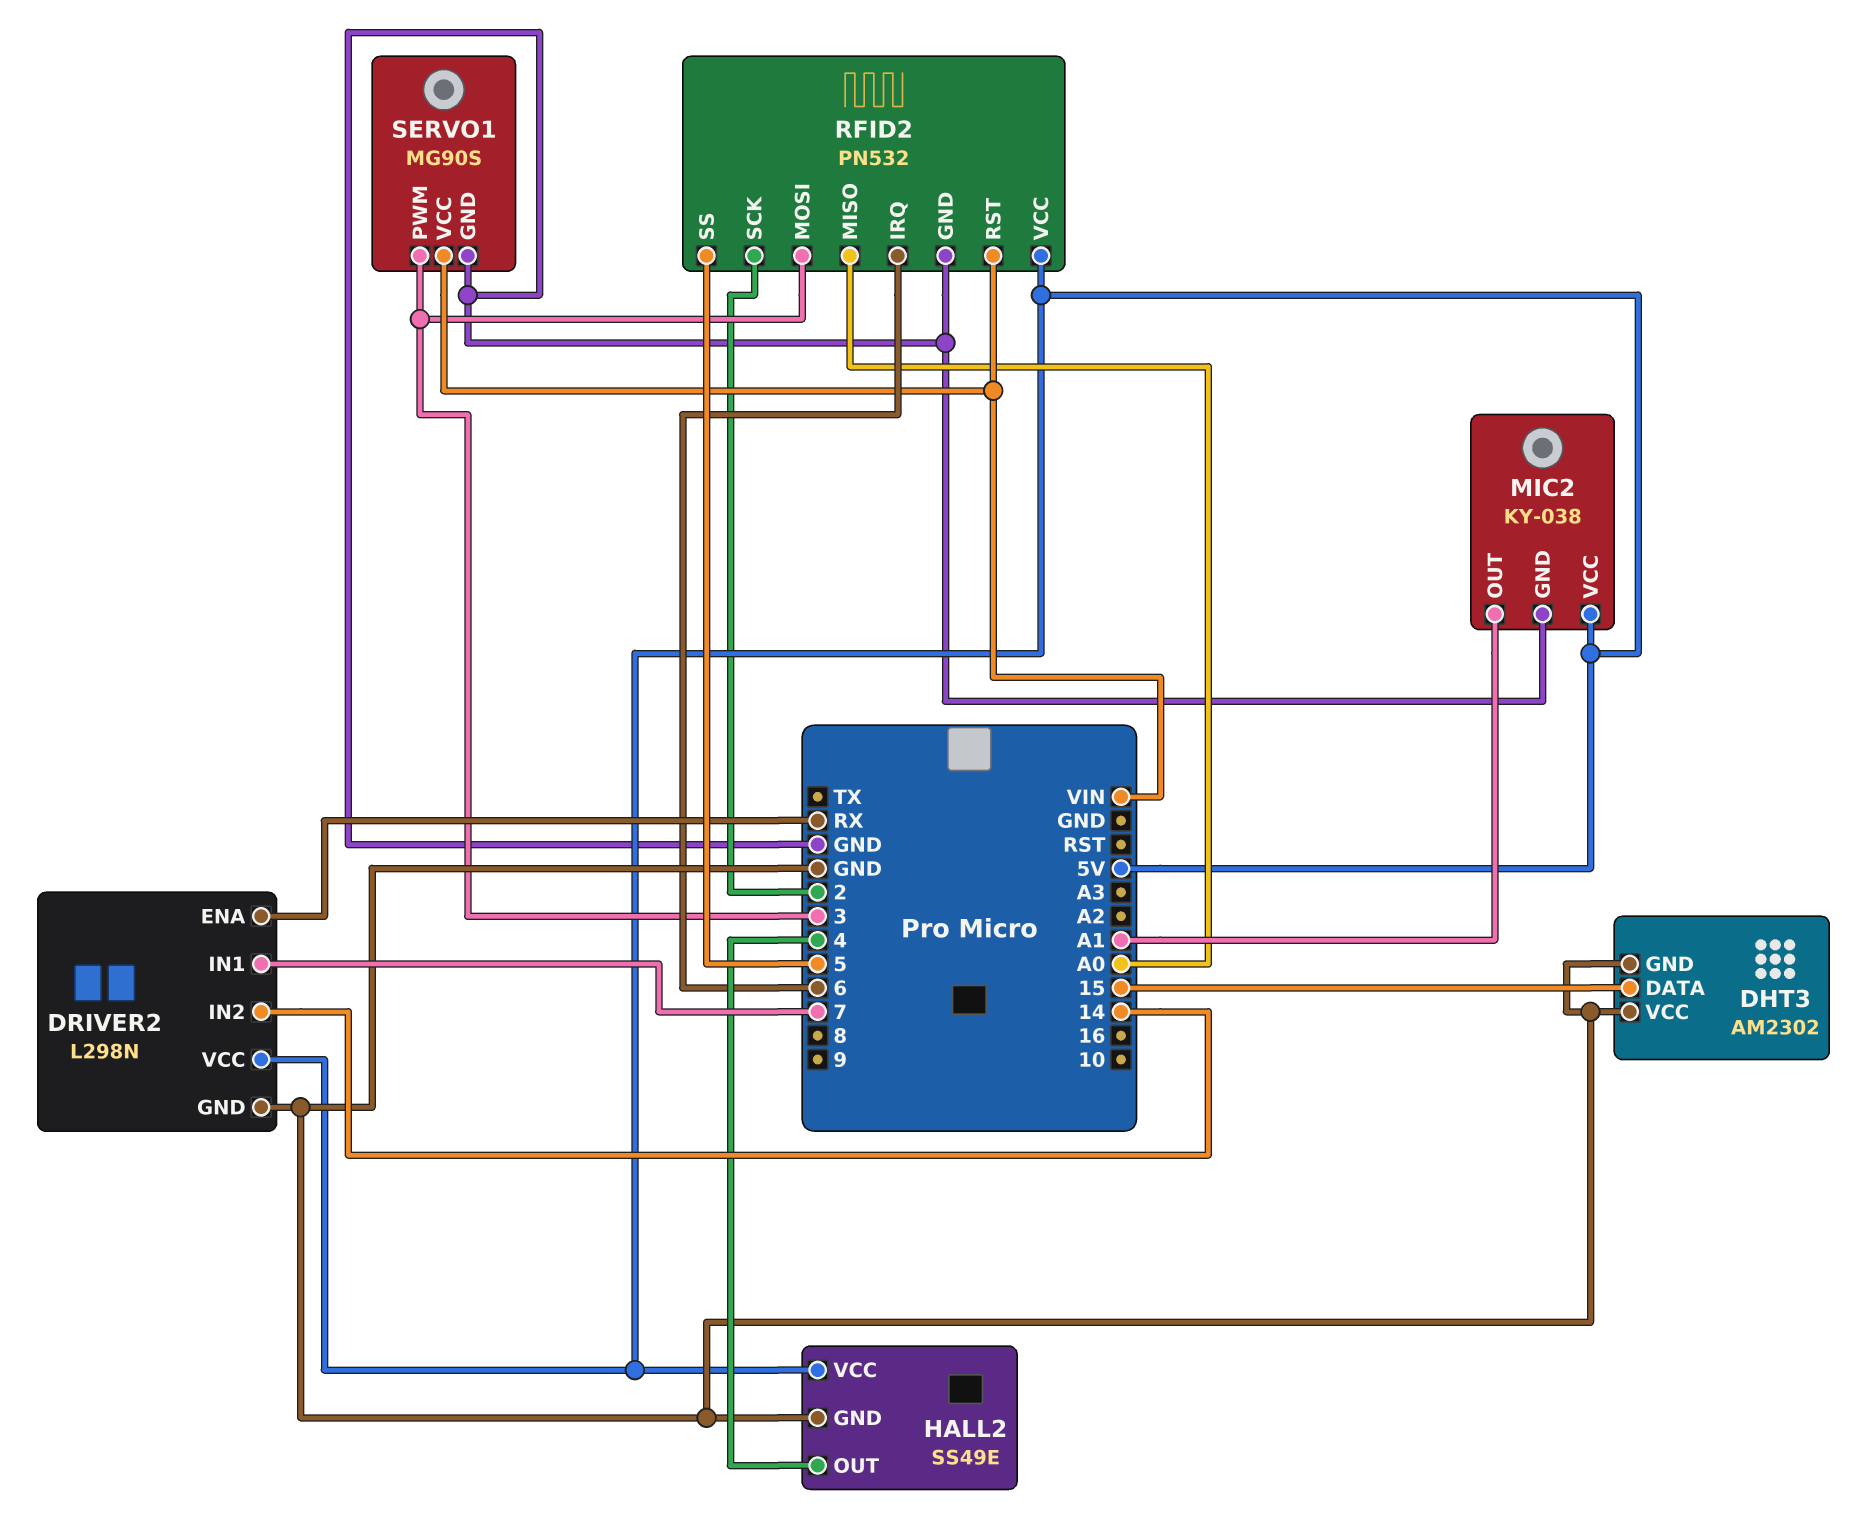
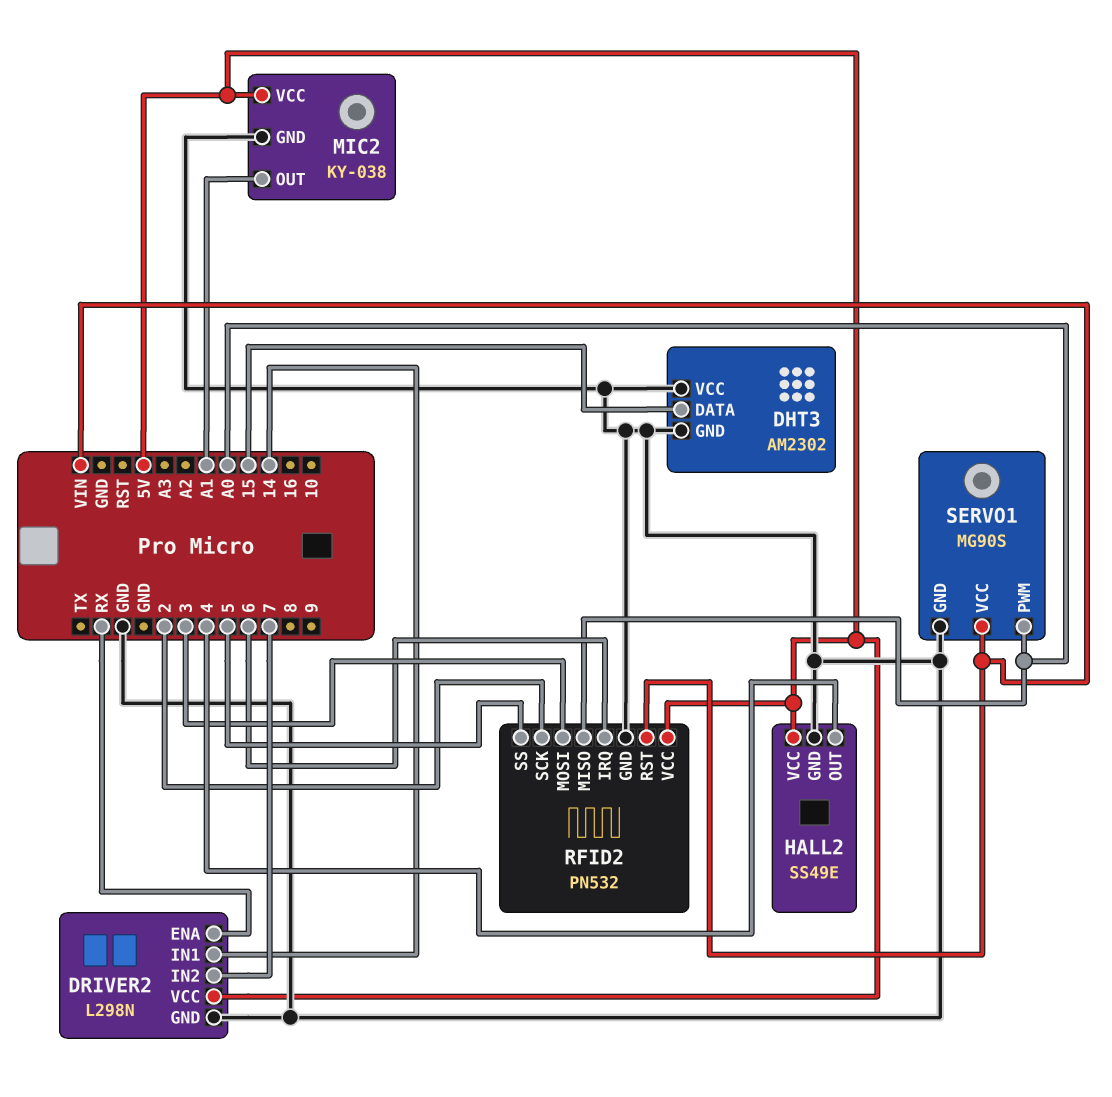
DRIVER2 pin IN1: 7 -> 14
DRIVER2 pin IN2: 14 -> 7
SERVO1 pin PWM: 3 -> A0

